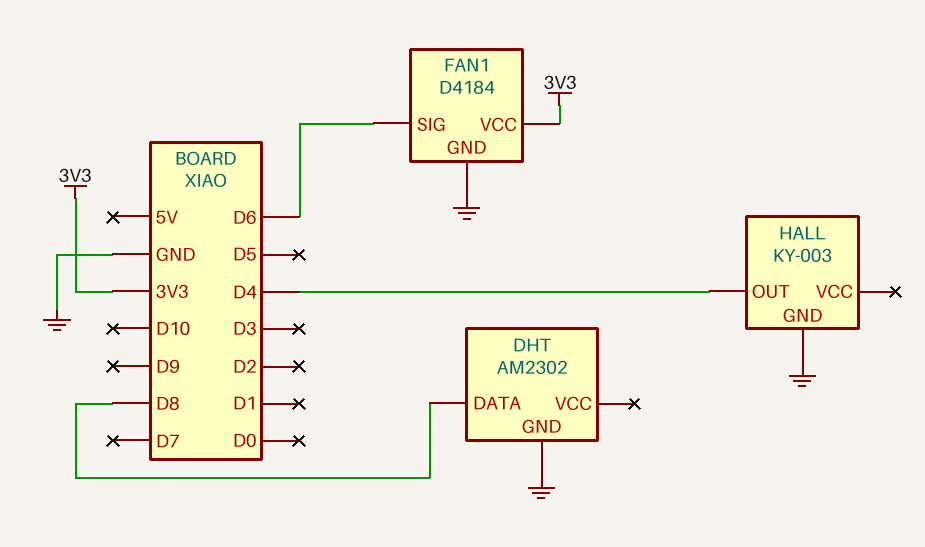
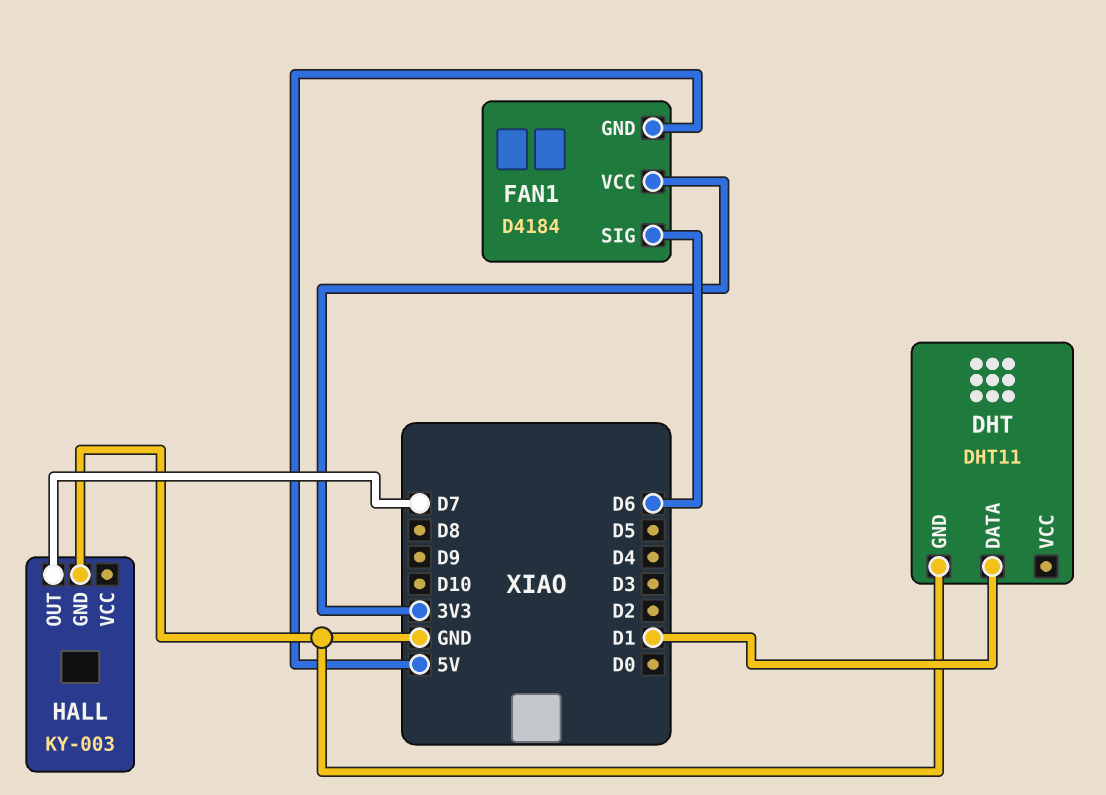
DHT: AM2302 -> DHT11
DHT pin DATA: D8 -> D1
FAN1 pin GND: GND -> 5V
HALL pin OUT: D4 -> D7

